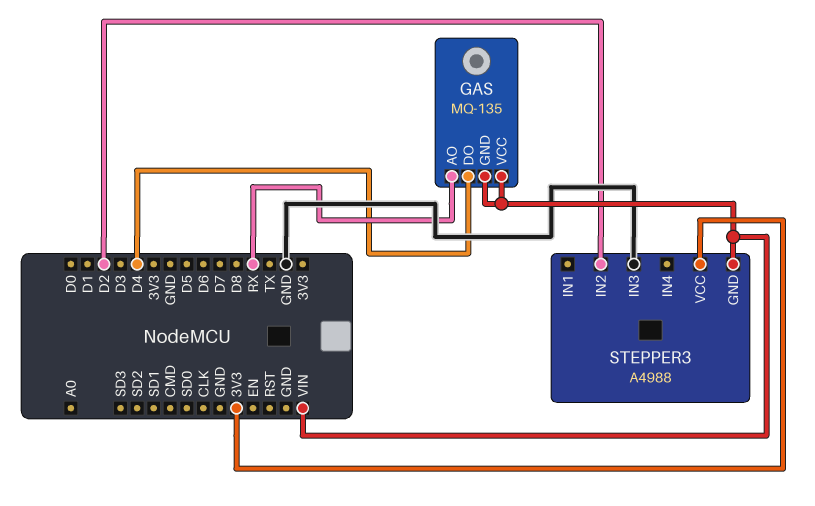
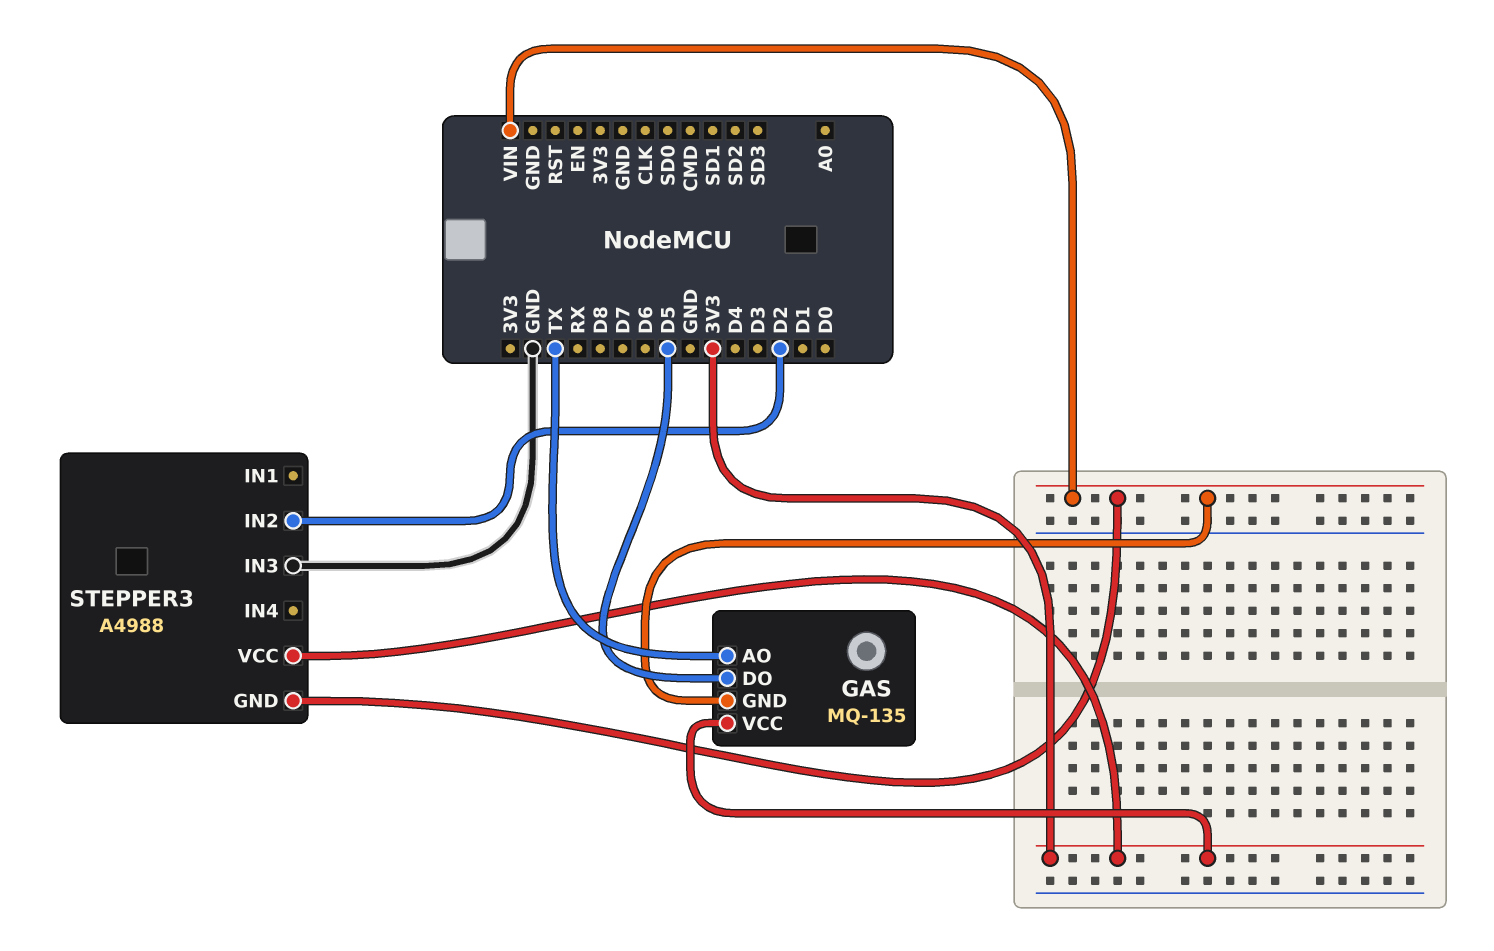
GAS pin AO: RX -> TX
GAS pin DO: D4 -> D5
GAS pin VCC: VIN -> 3V3

